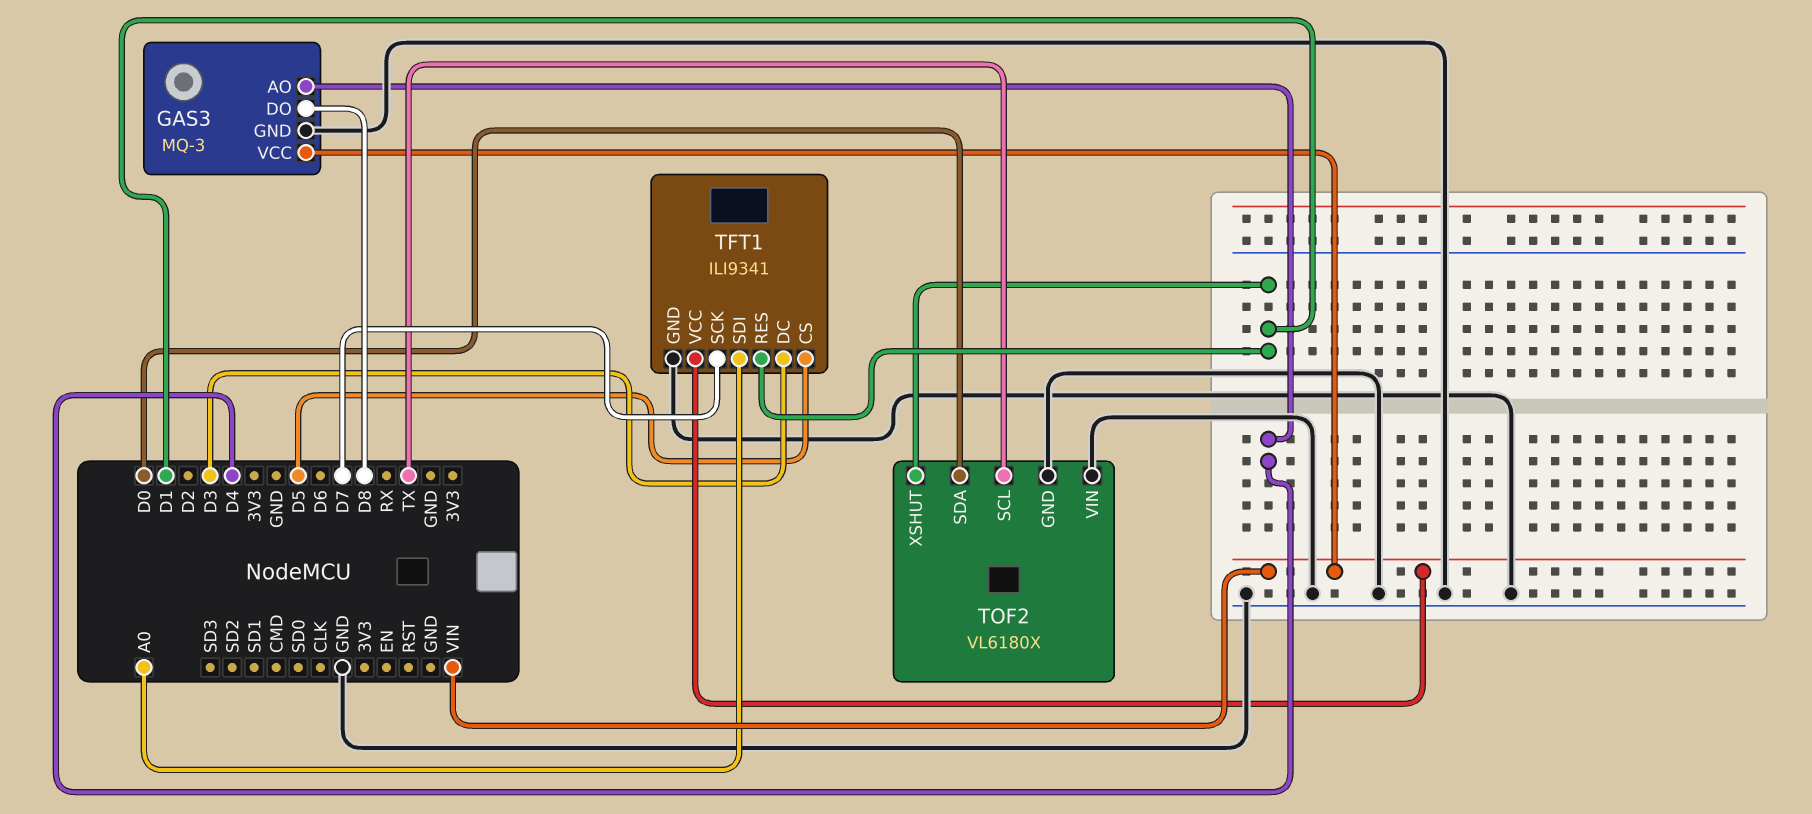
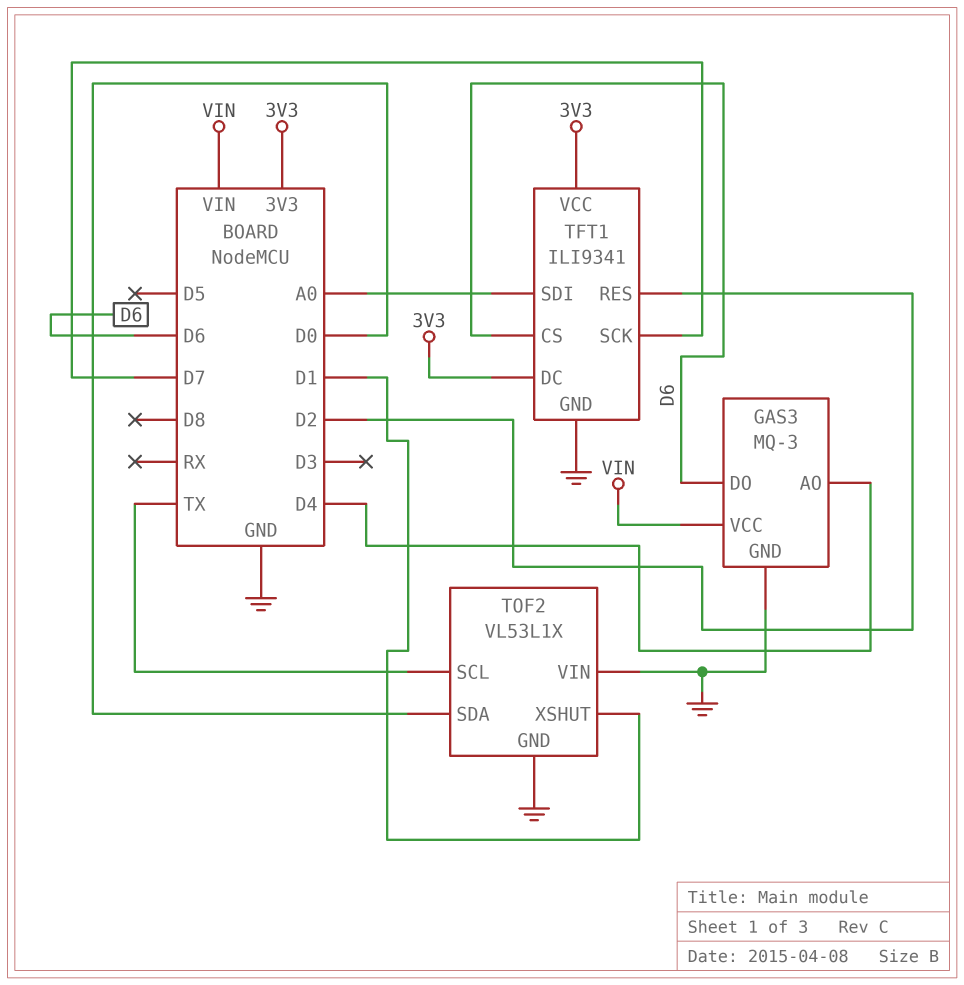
GAS3 pin DO: D8 -> D6
TFT1 pin CS: D5 -> D6
TFT1 pin DC: D3 -> 3V3
TFT1 pin RES: D1 -> D2
TFT1 pin VCC: VIN -> 3V3
TOF2: VL6180X -> VL53L1X

